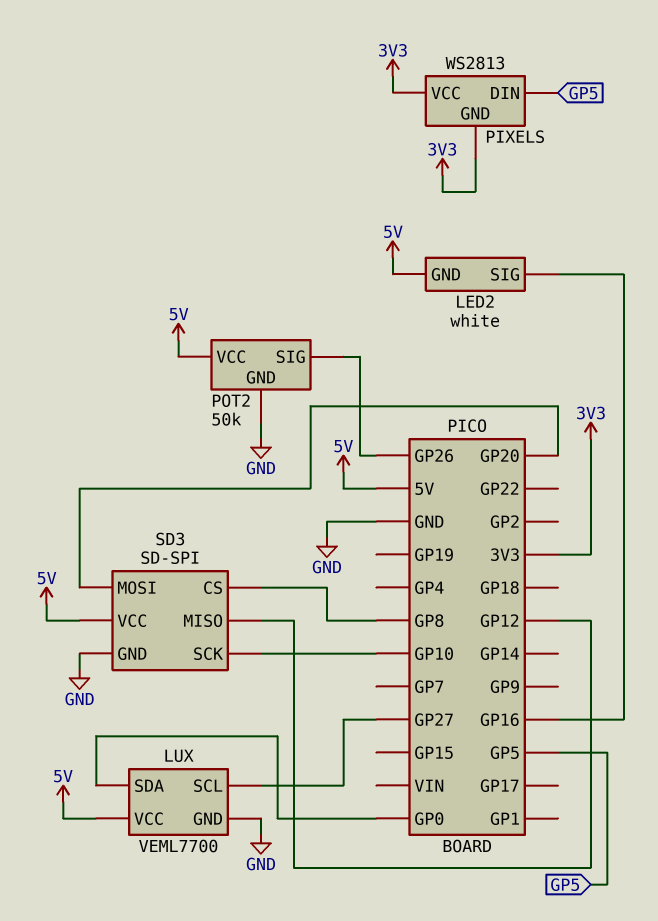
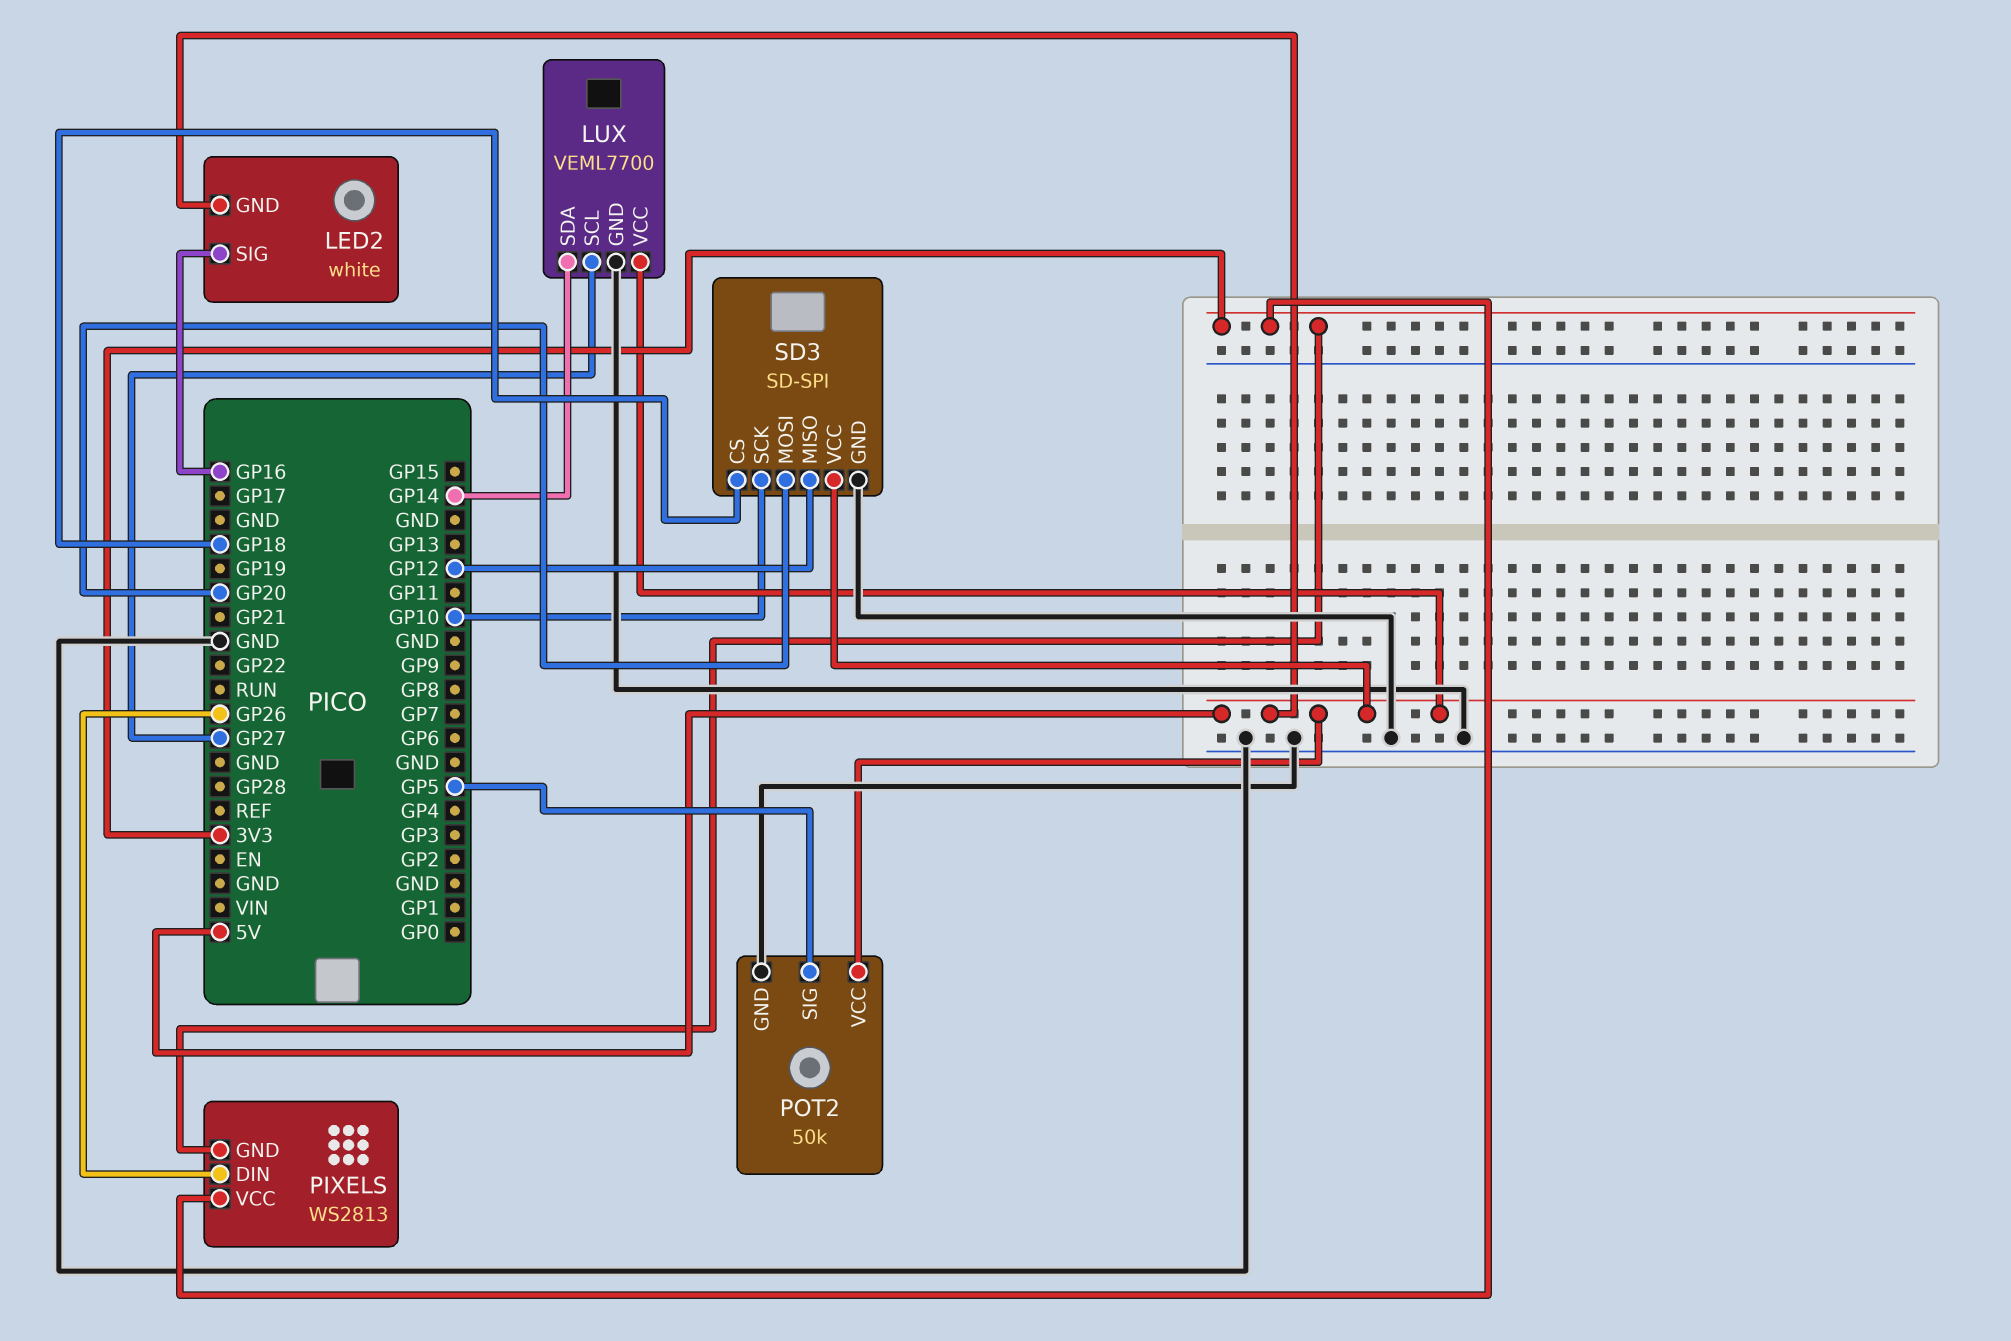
LUX pin SDA: GP0 -> GP14
PIXELS pin DIN: GP5 -> GP26
POT2 pin SIG: GP26 -> GP5
SD3 pin CS: GP8 -> GP18

